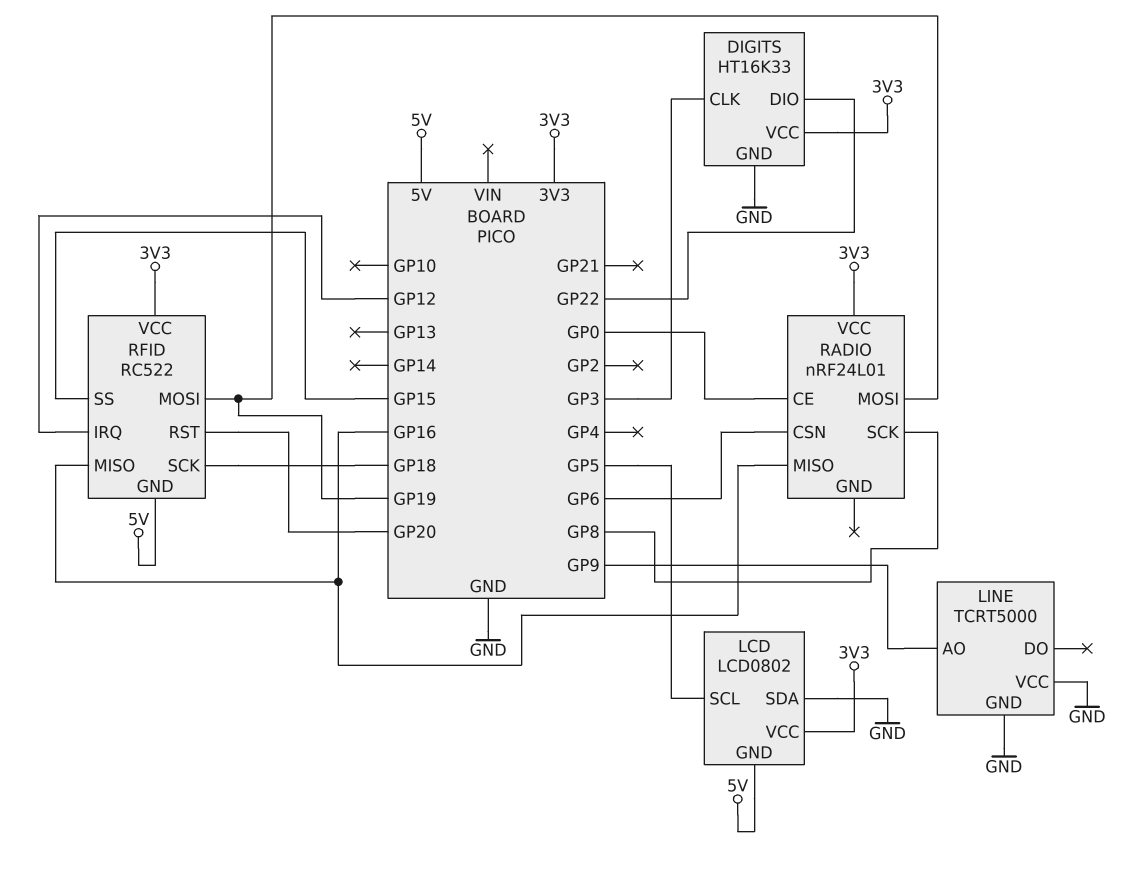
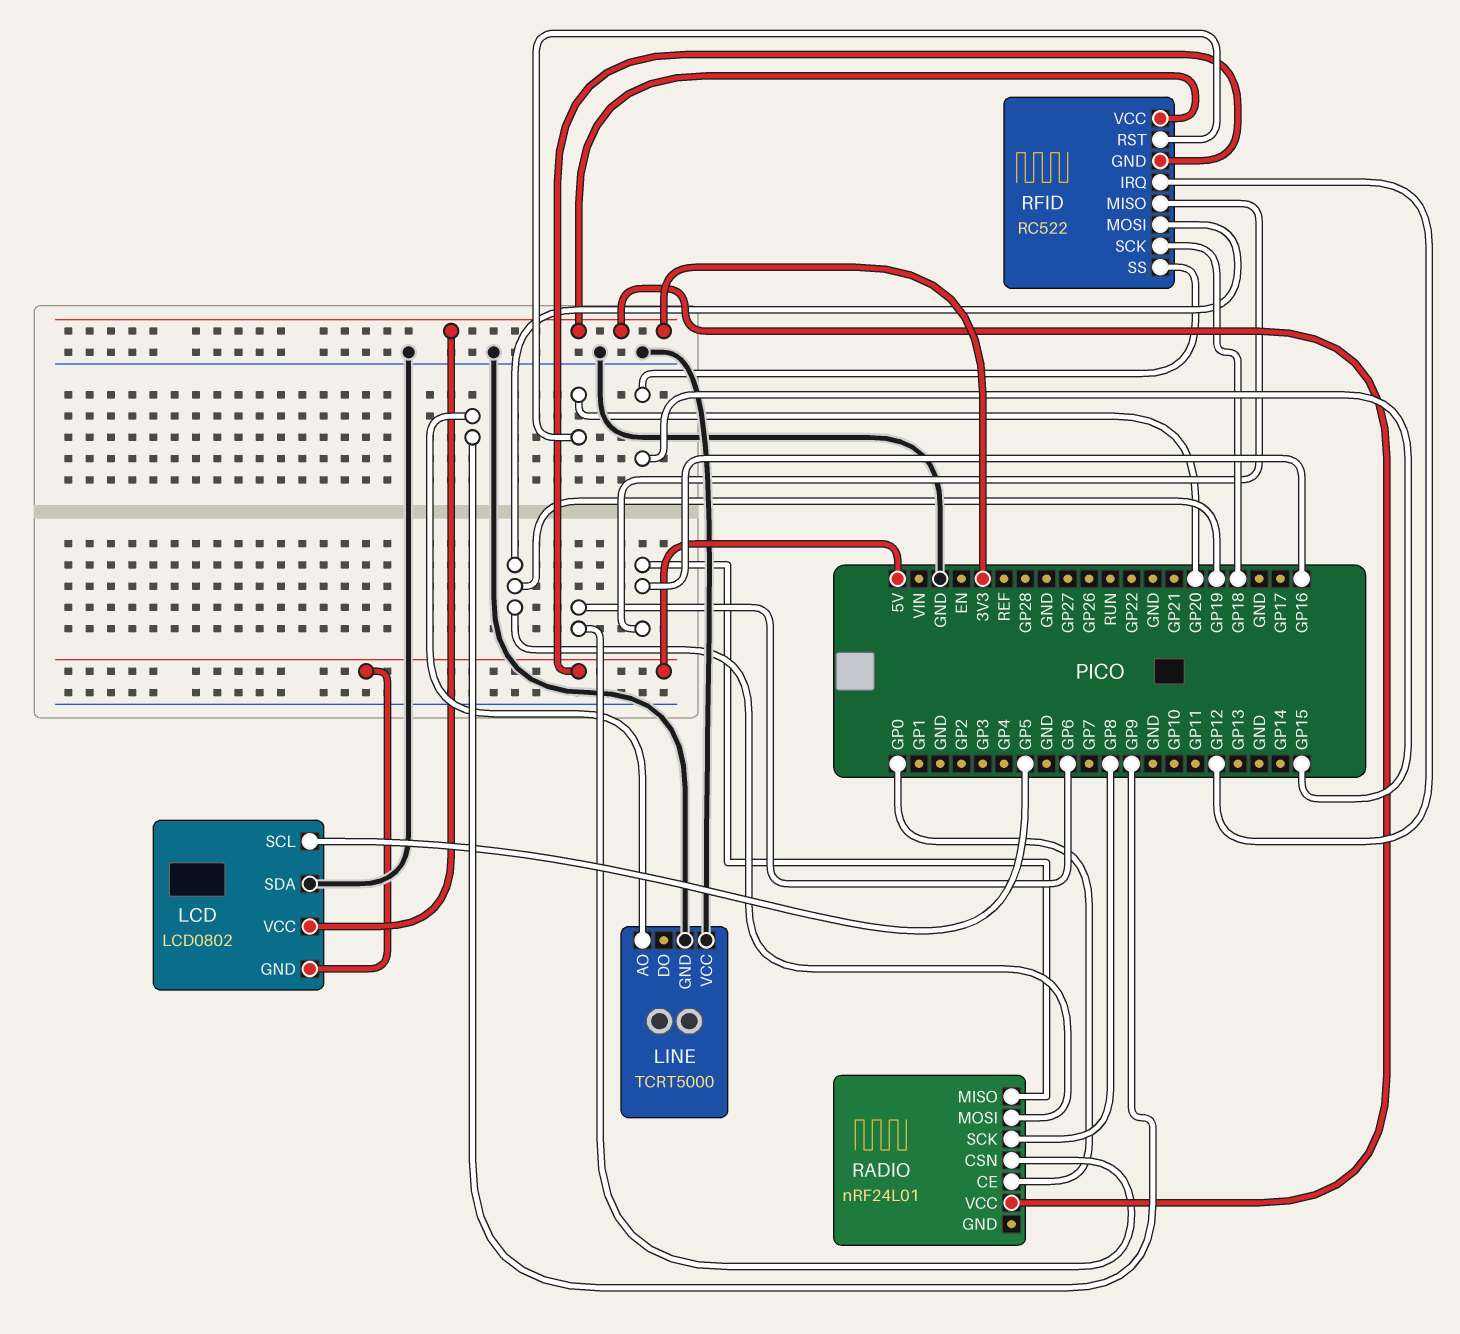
DIGITS: HT16K33 -> none
DIGITS pin CLK: GP3 -> none
DIGITS pin DIO: GP22 -> none
DIGITS pin GND: GND -> none
DIGITS pin VCC: 3V3 -> none

